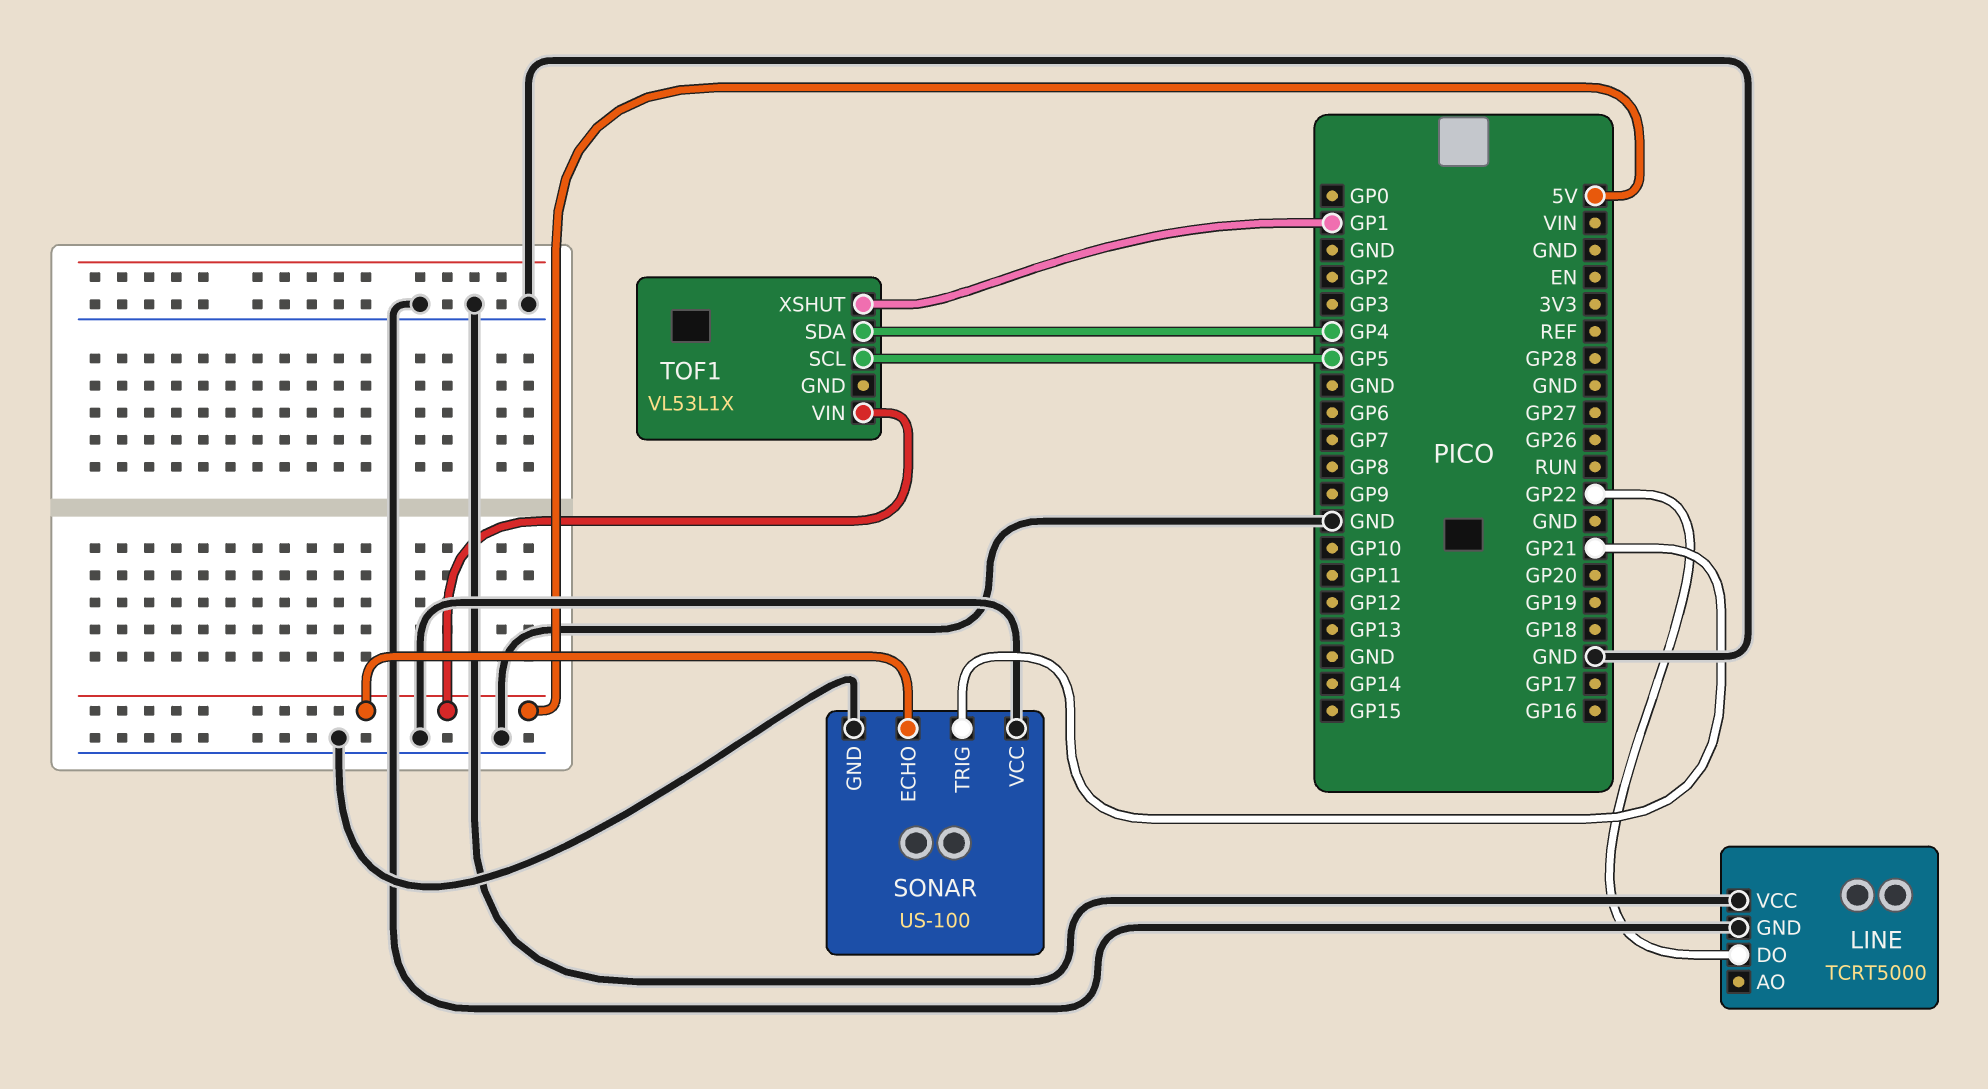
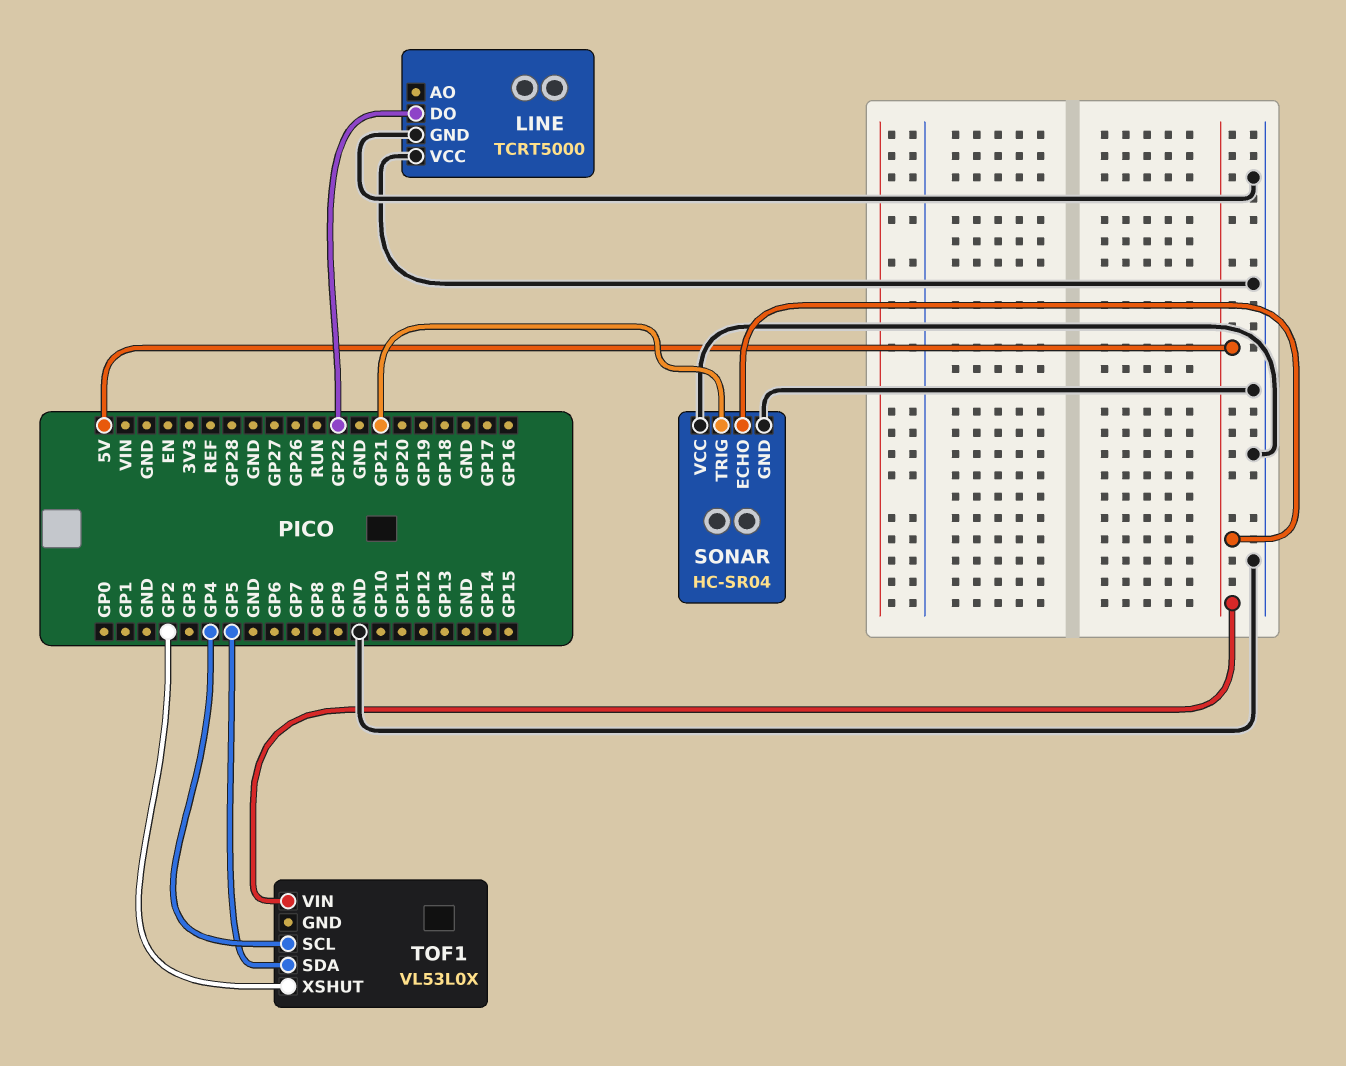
SONAR: US-100 -> HC-SR04
TOF1: VL53L1X -> VL53L0X
TOF1 pin SCL: GP5 -> GP4
TOF1 pin SDA: GP4 -> GP5
TOF1 pin XSHUT: GP1 -> GP2

